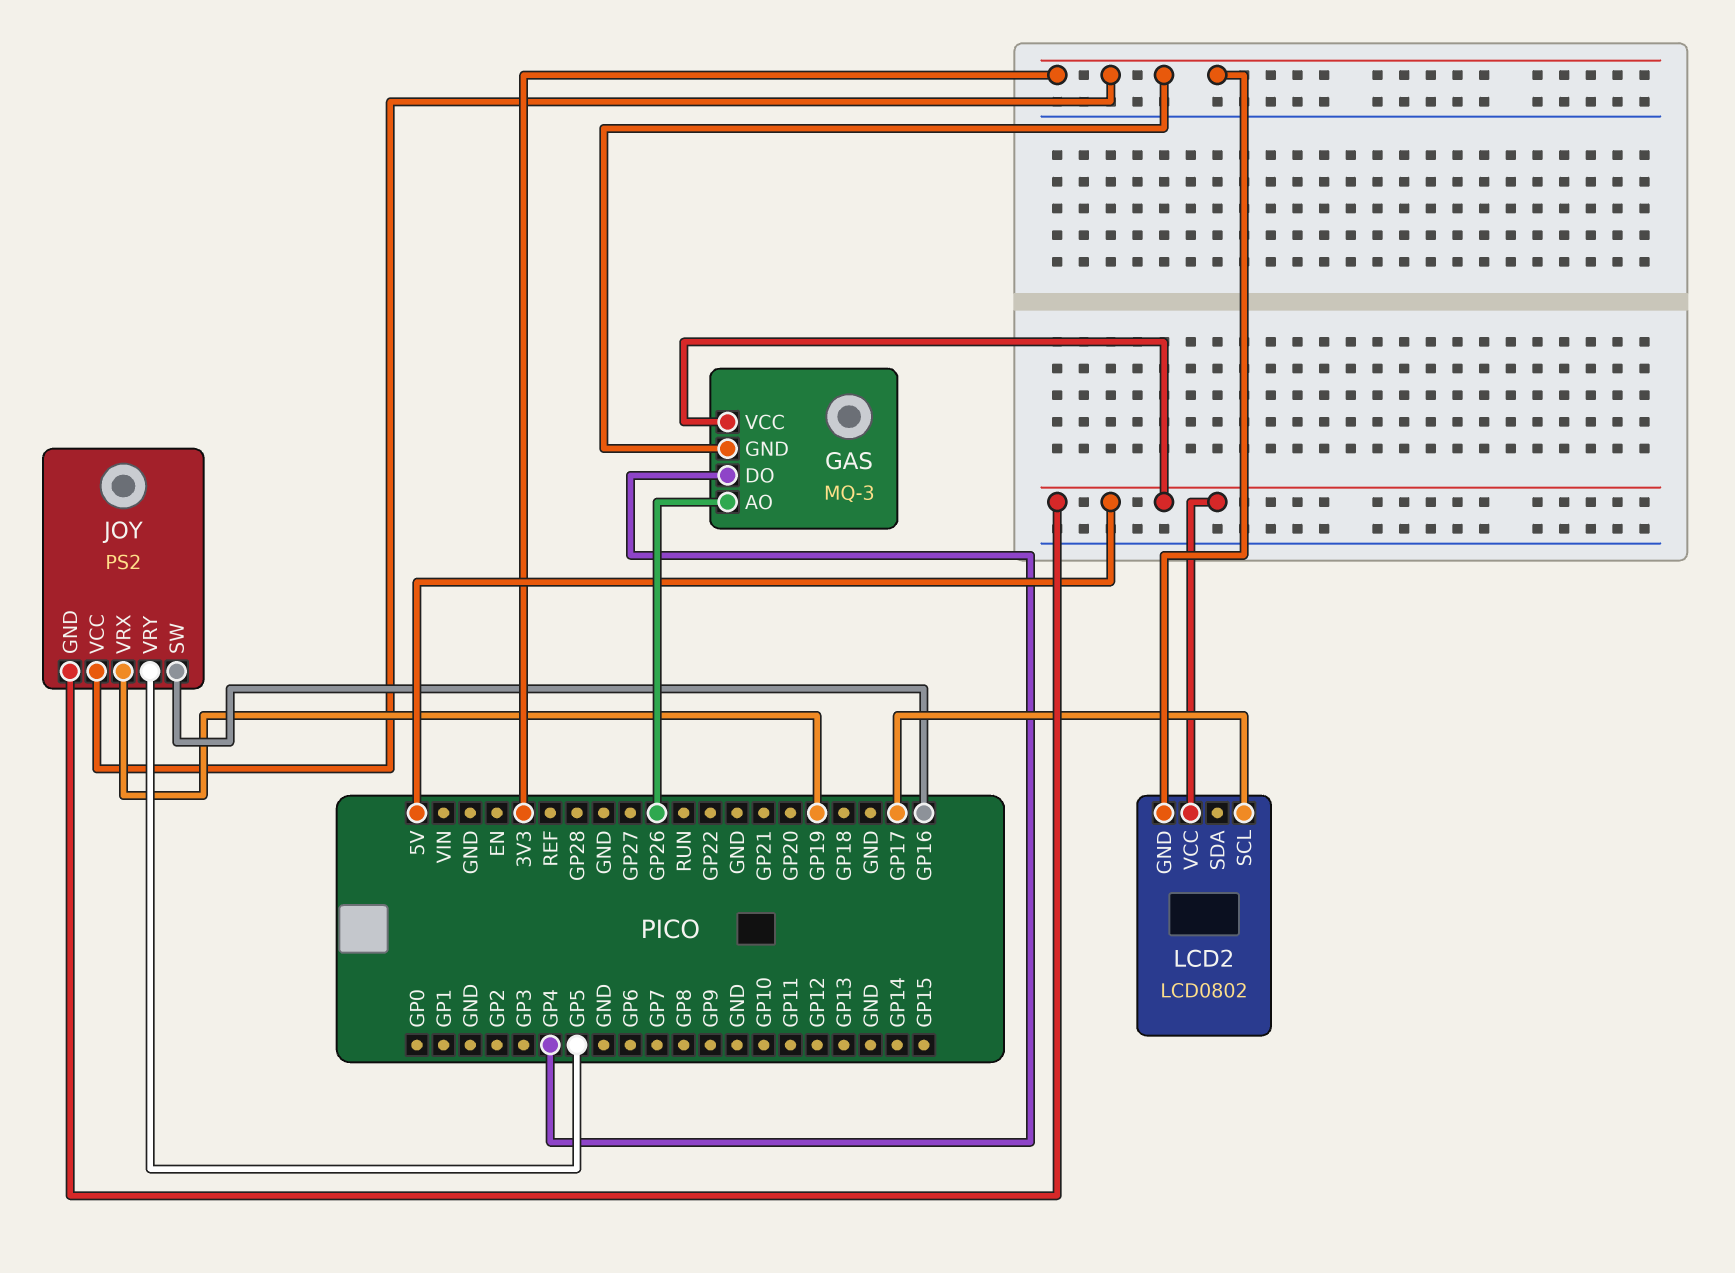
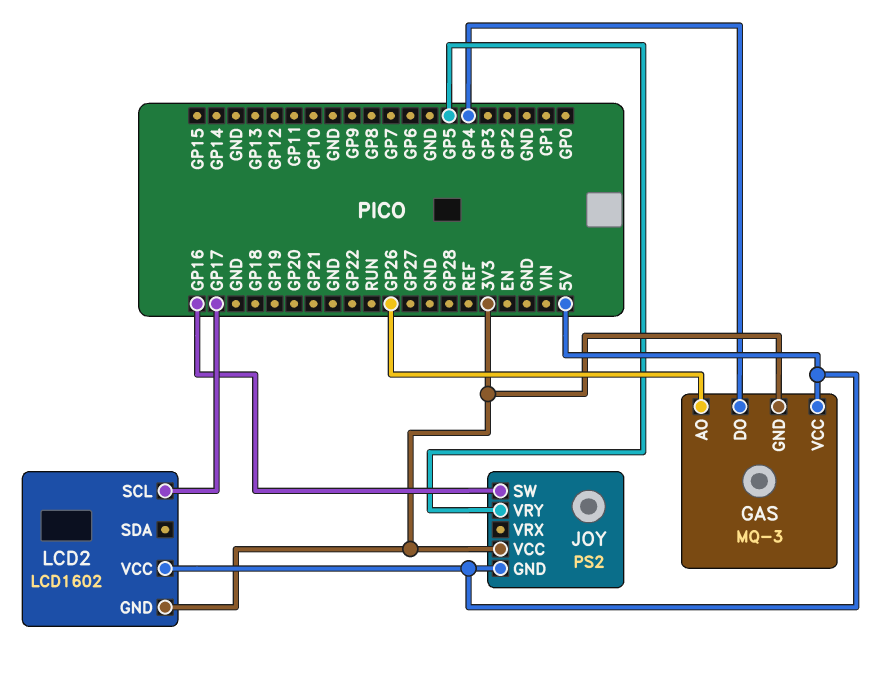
JOY pin VRX: GP19 -> none
LCD2: LCD0802 -> LCD1602

